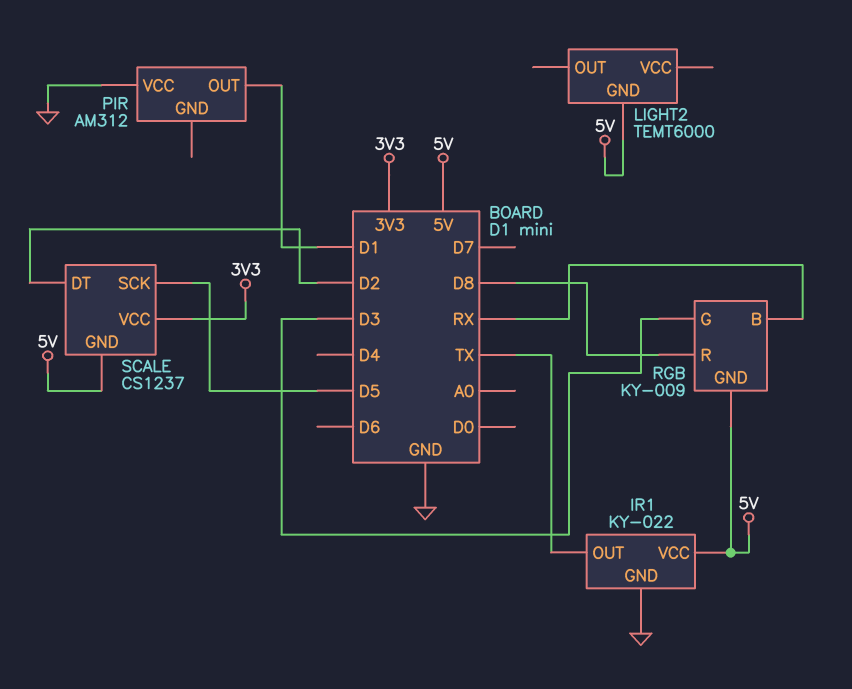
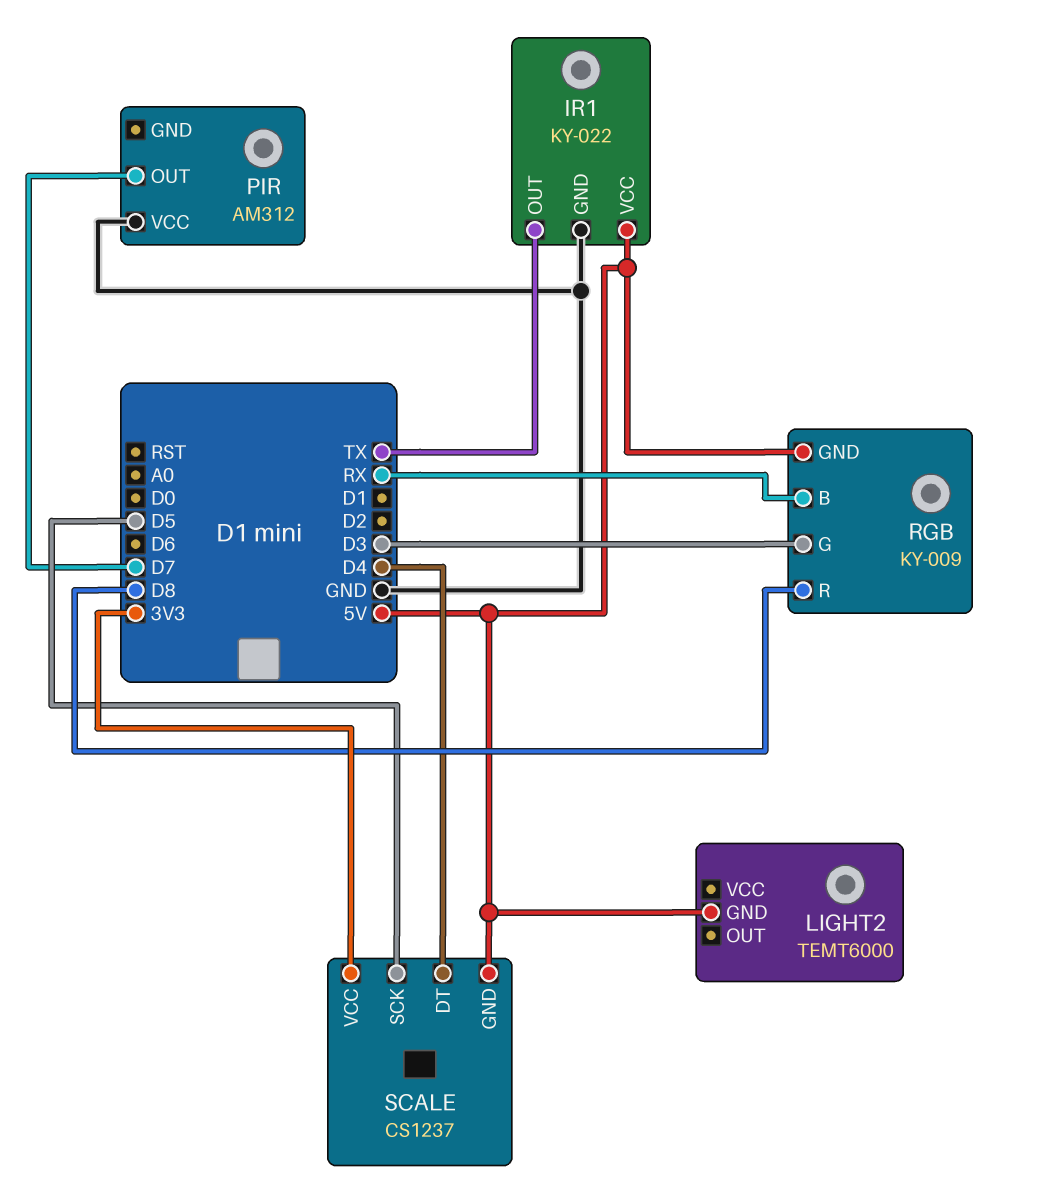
PIR pin OUT: D1 -> D7
SCALE pin DT: D2 -> D4

